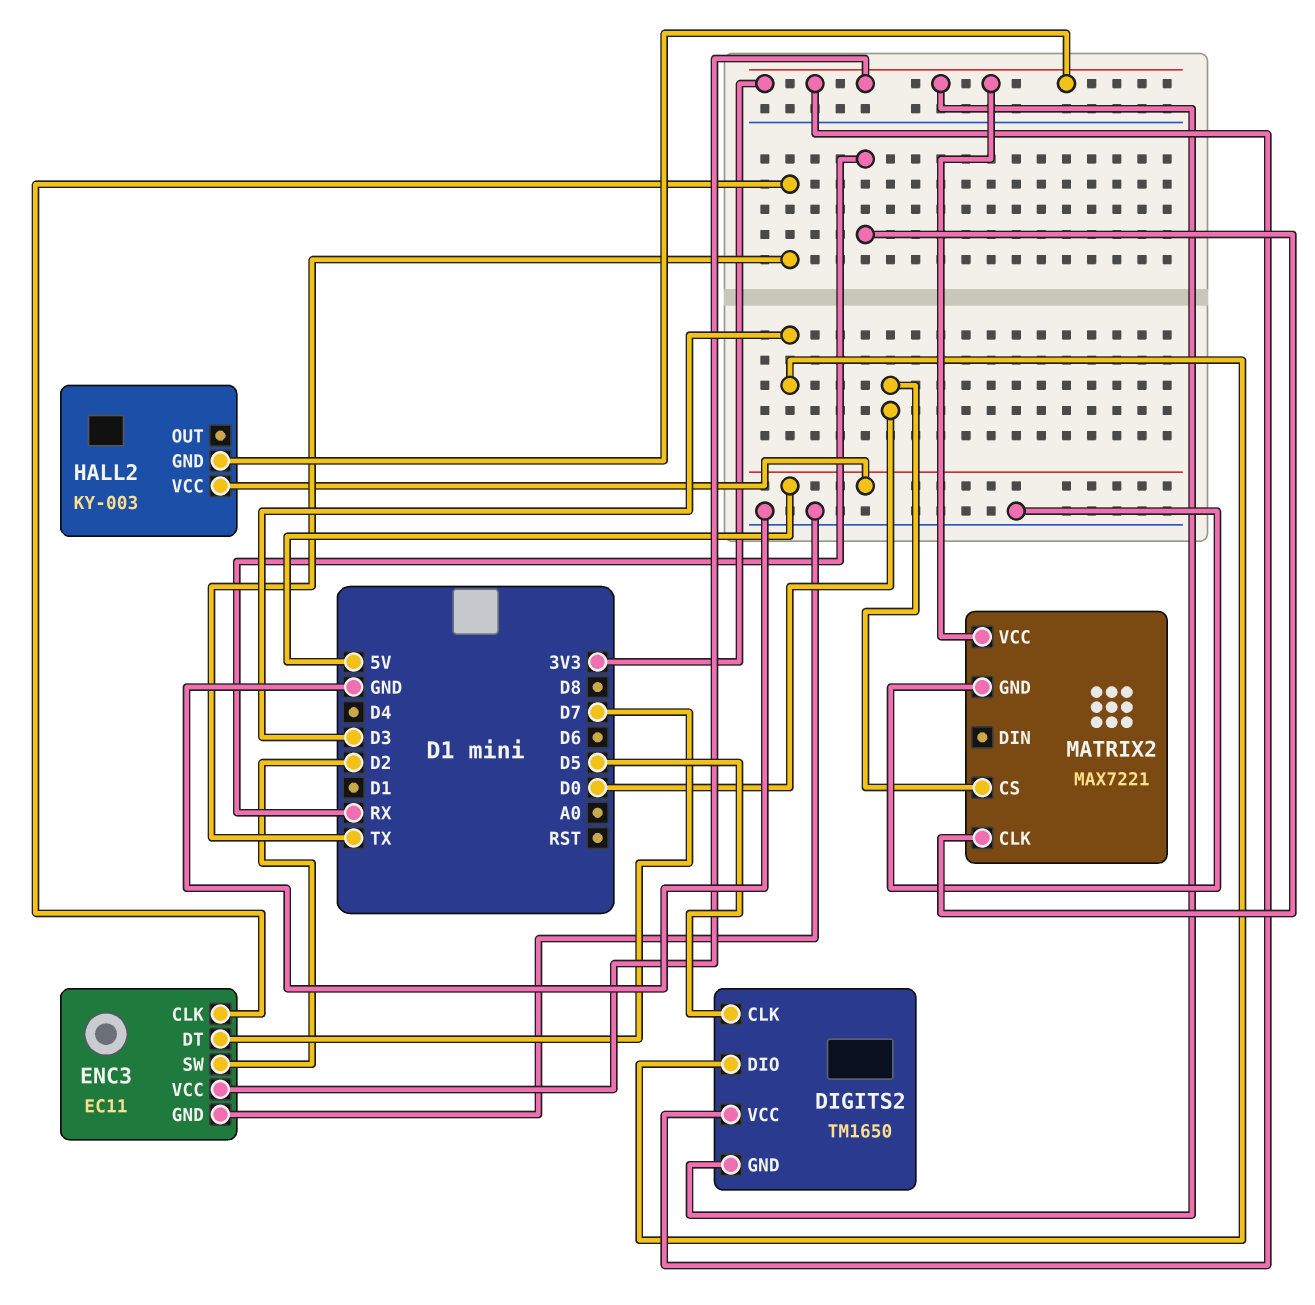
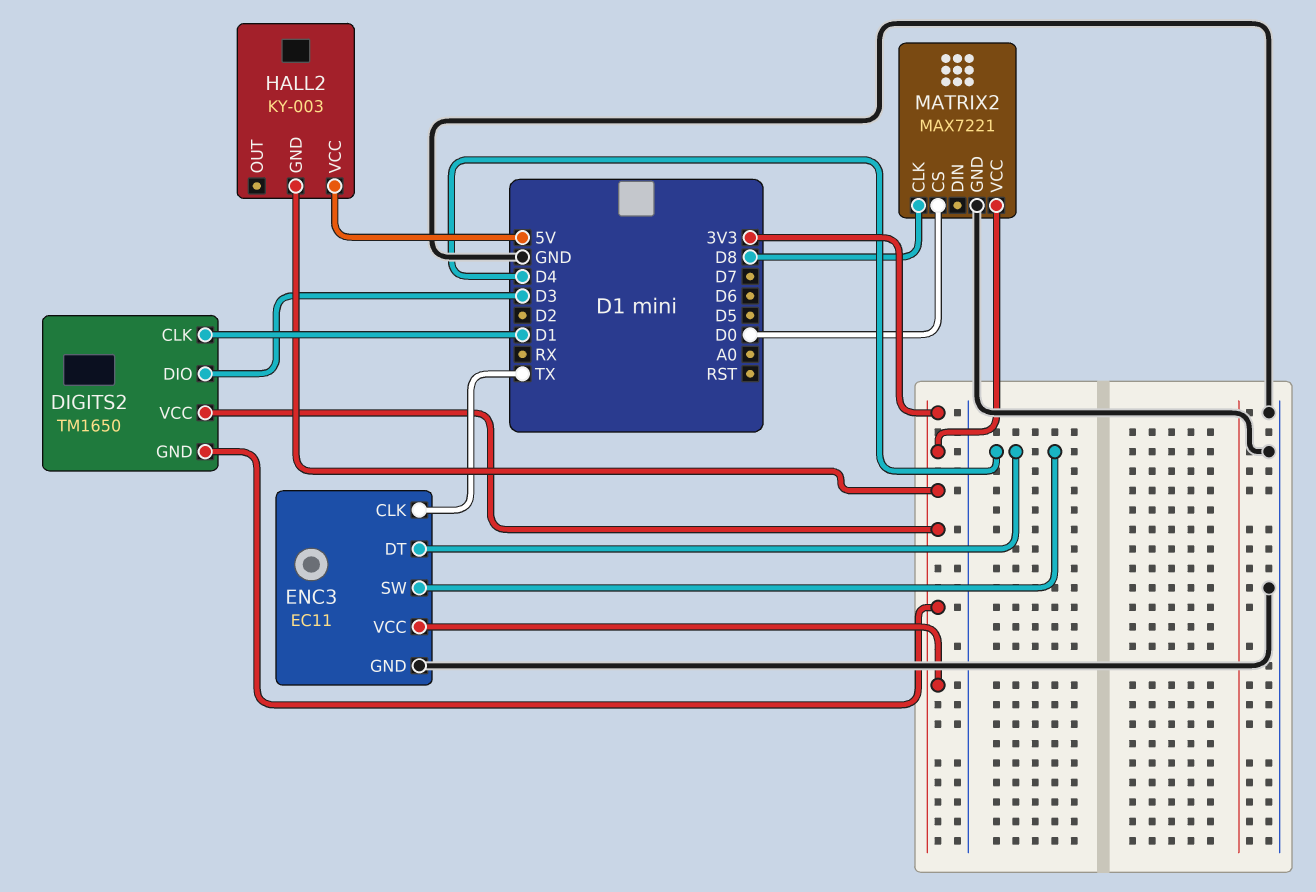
DIGITS2 pin CLK: D5 -> D1
ENC3 pin DT: D7 -> D4
ENC3 pin SW: D2 -> D4
MATRIX2 pin CLK: RX -> D8

